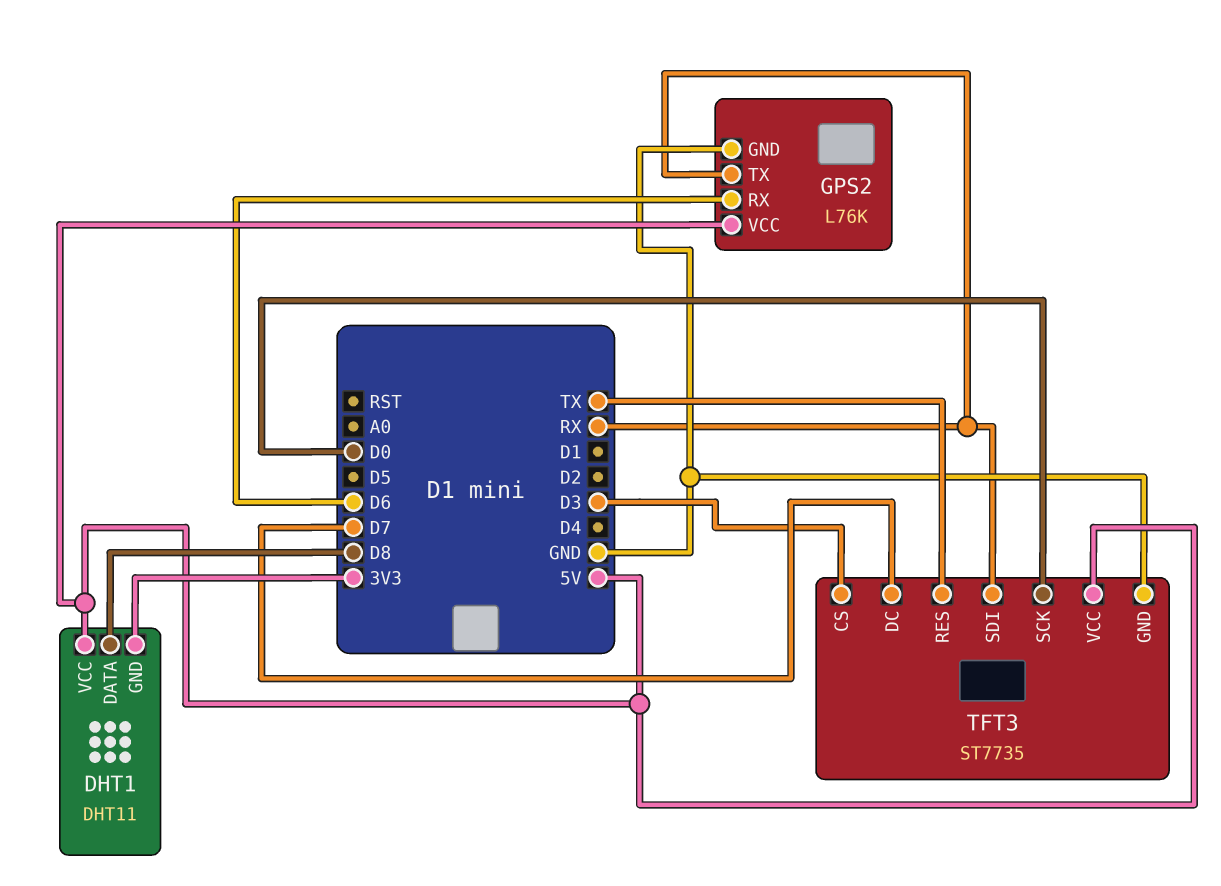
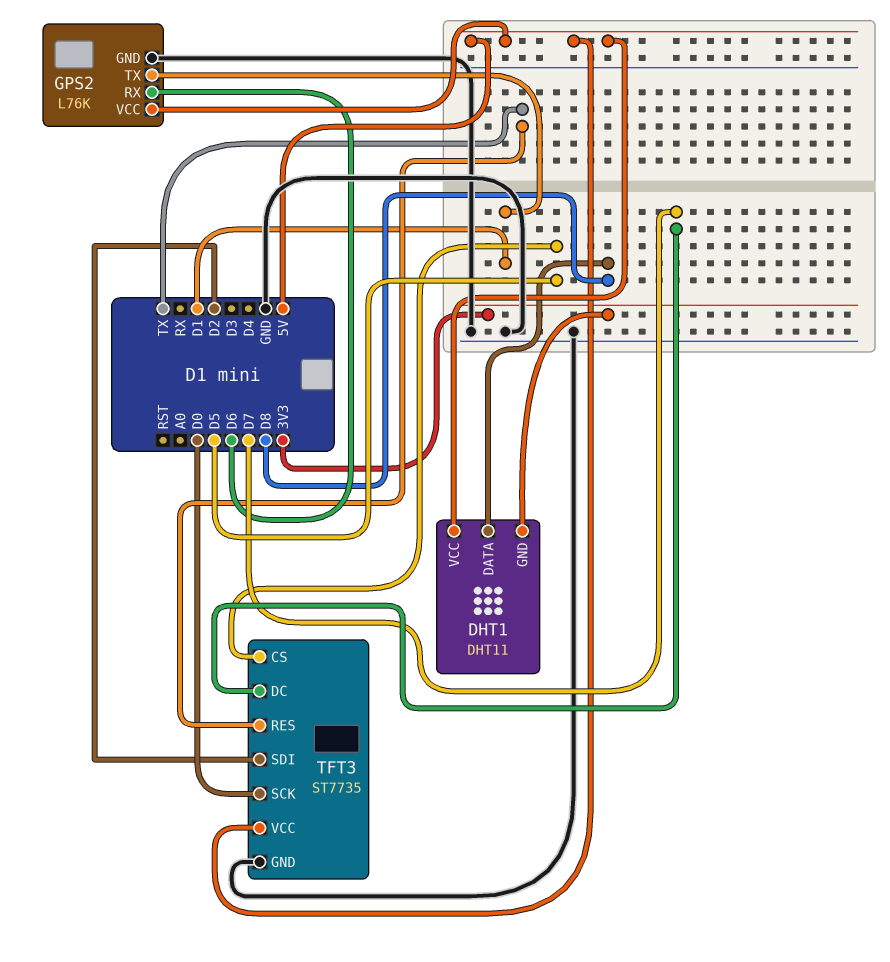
GPS2 pin TX: RX -> D1
TFT3 pin CS: D3 -> D5
TFT3 pin SDI: RX -> D2

